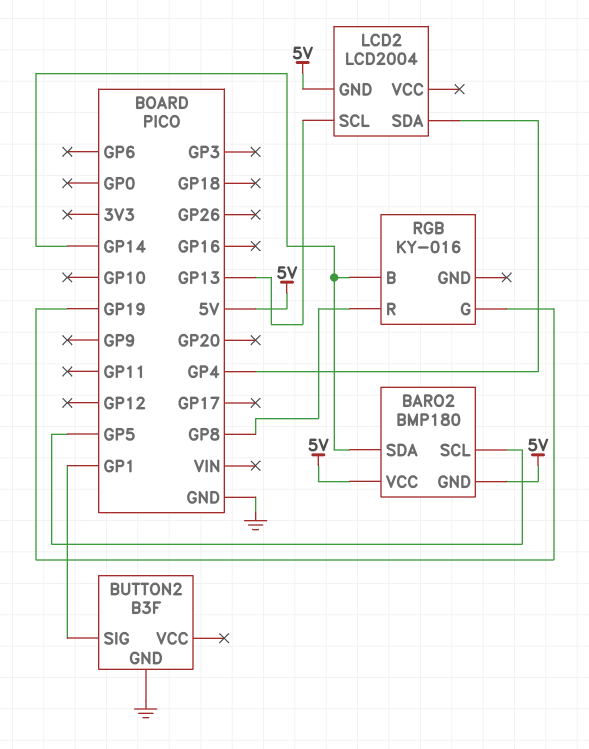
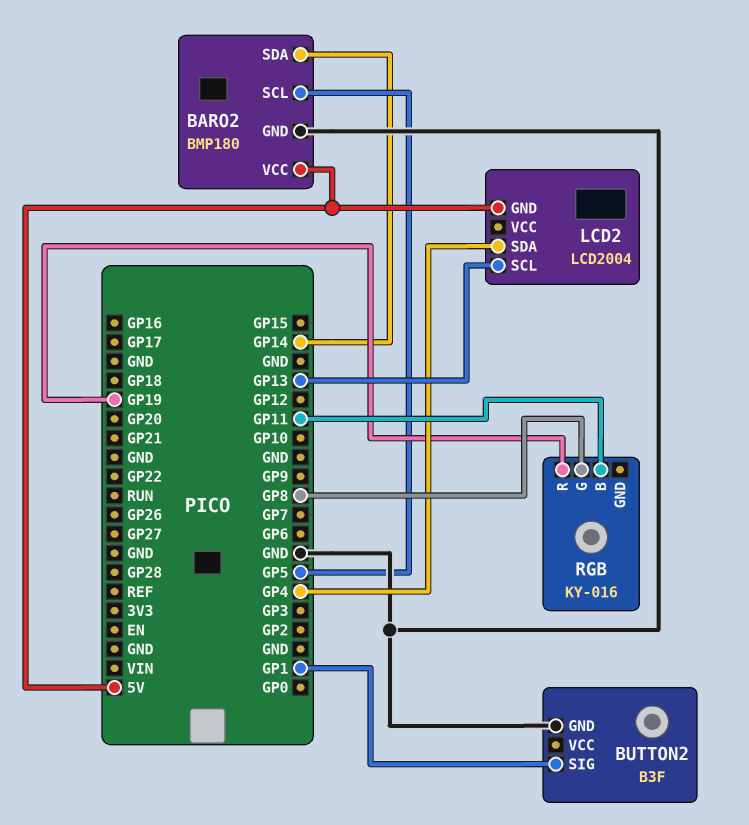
BARO2 pin GND: 5V -> GND
RGB pin B: GP14 -> GP11
RGB pin G: GP19 -> GP8
RGB pin R: GP8 -> GP19

